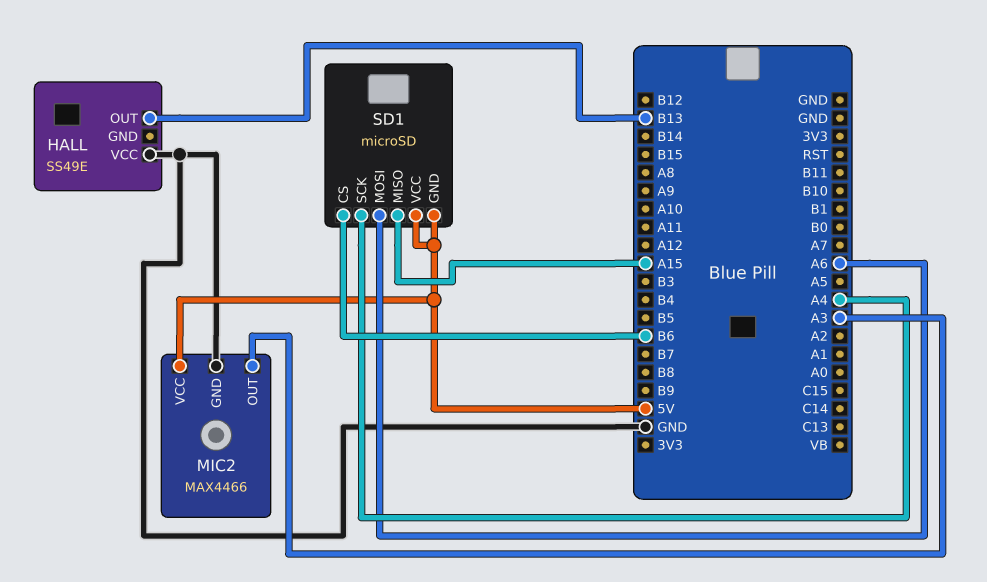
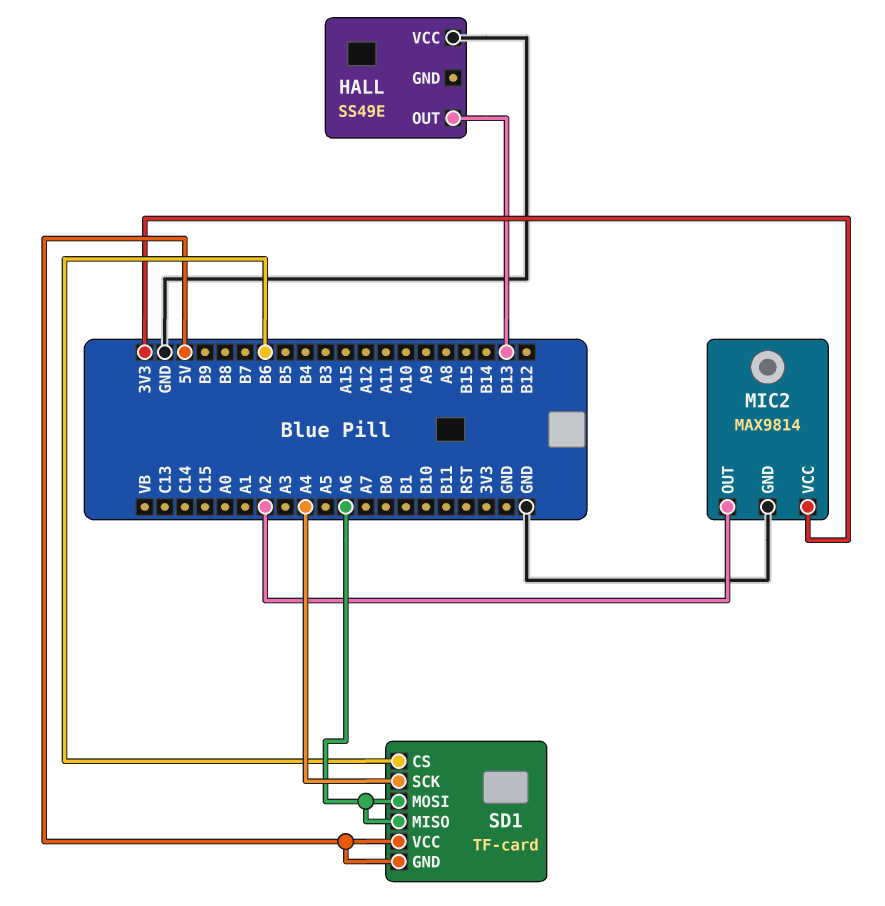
MIC2: MAX4466 -> MAX9814
MIC2 pin OUT: A3 -> A2
MIC2 pin VCC: 5V -> 3V3
SD1: microSD -> TF-card
SD1 pin MISO: A15 -> A6

